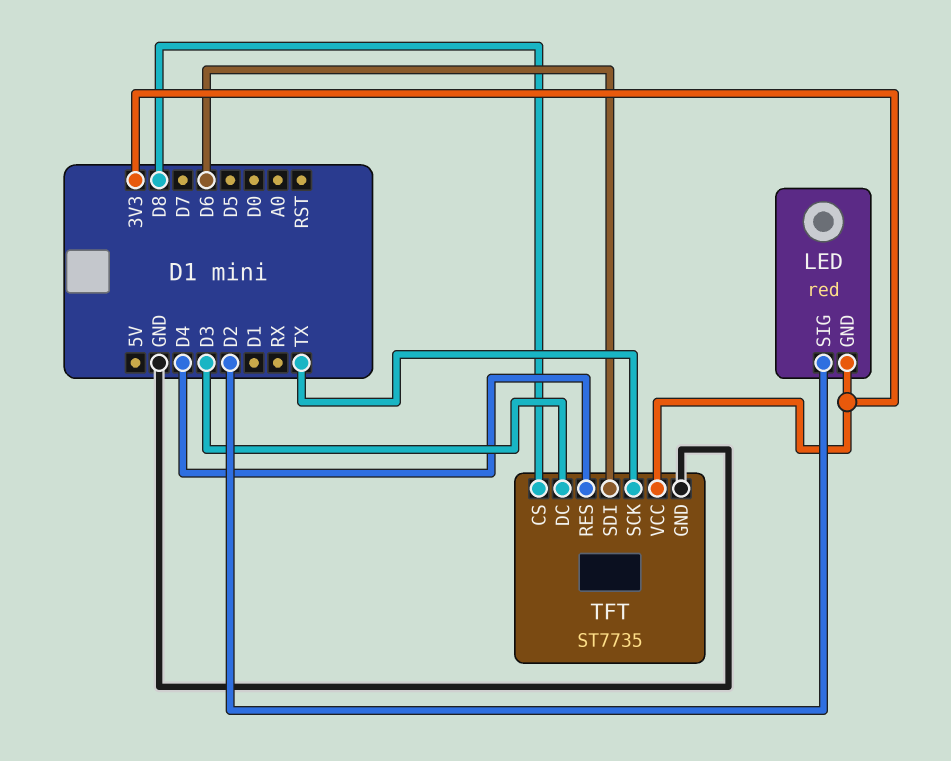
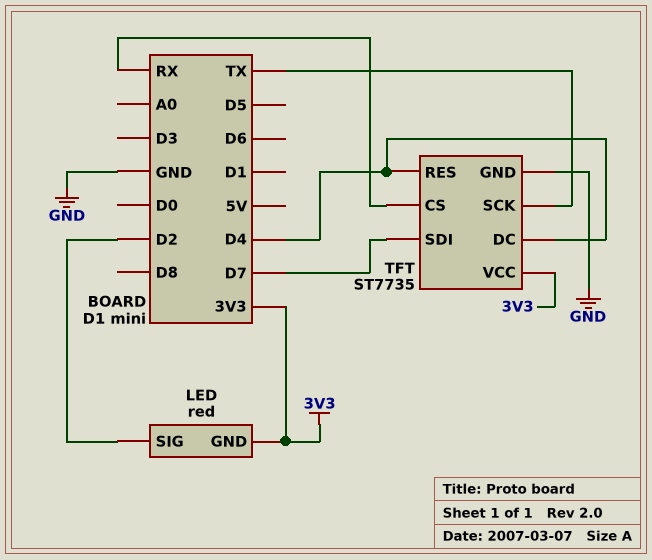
TFT pin CS: D8 -> RX
TFT pin DC: D3 -> D4
TFT pin SDI: D6 -> D7

